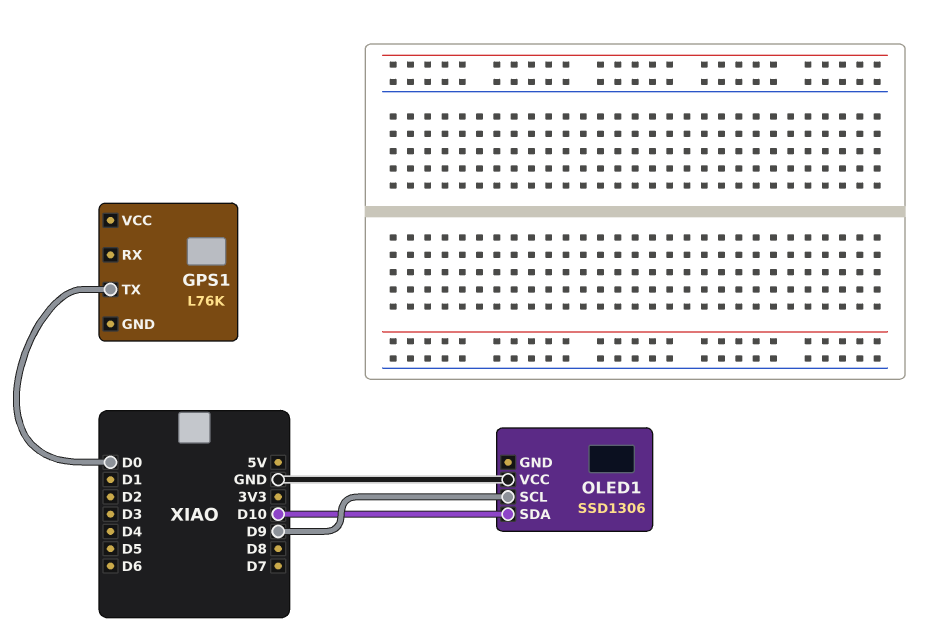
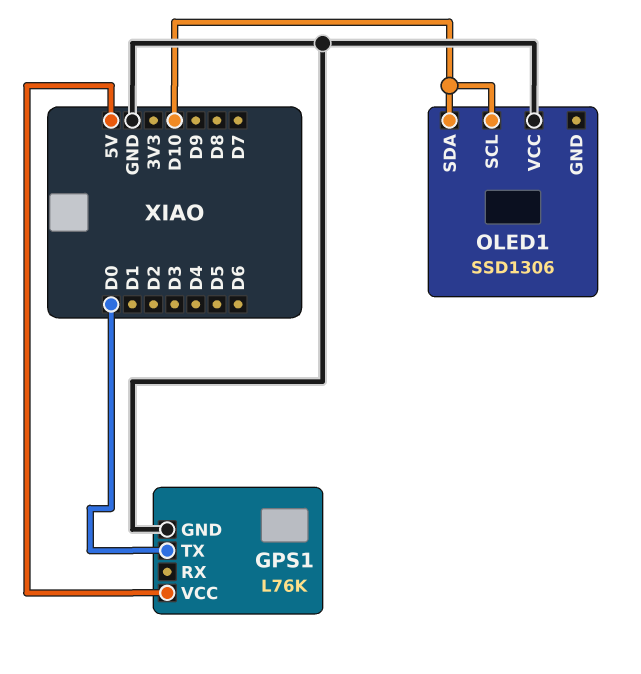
GPS1 pin GND: none -> GND
GPS1 pin VCC: none -> 5V
OLED1 pin SCL: D9 -> D10

